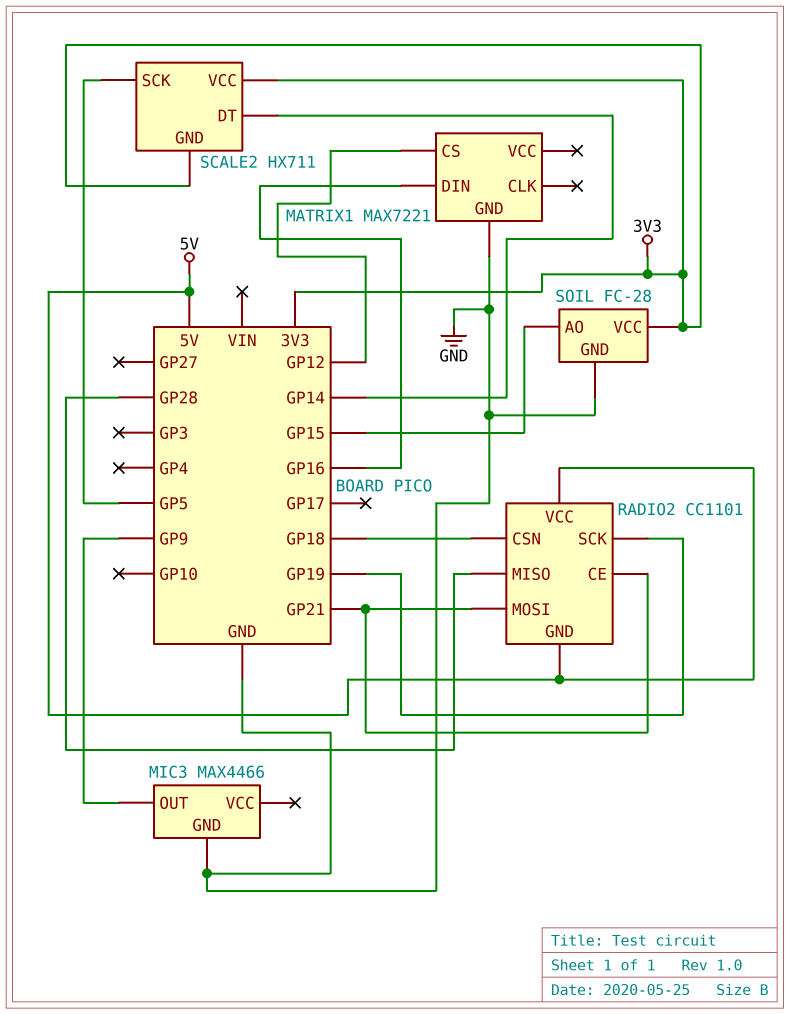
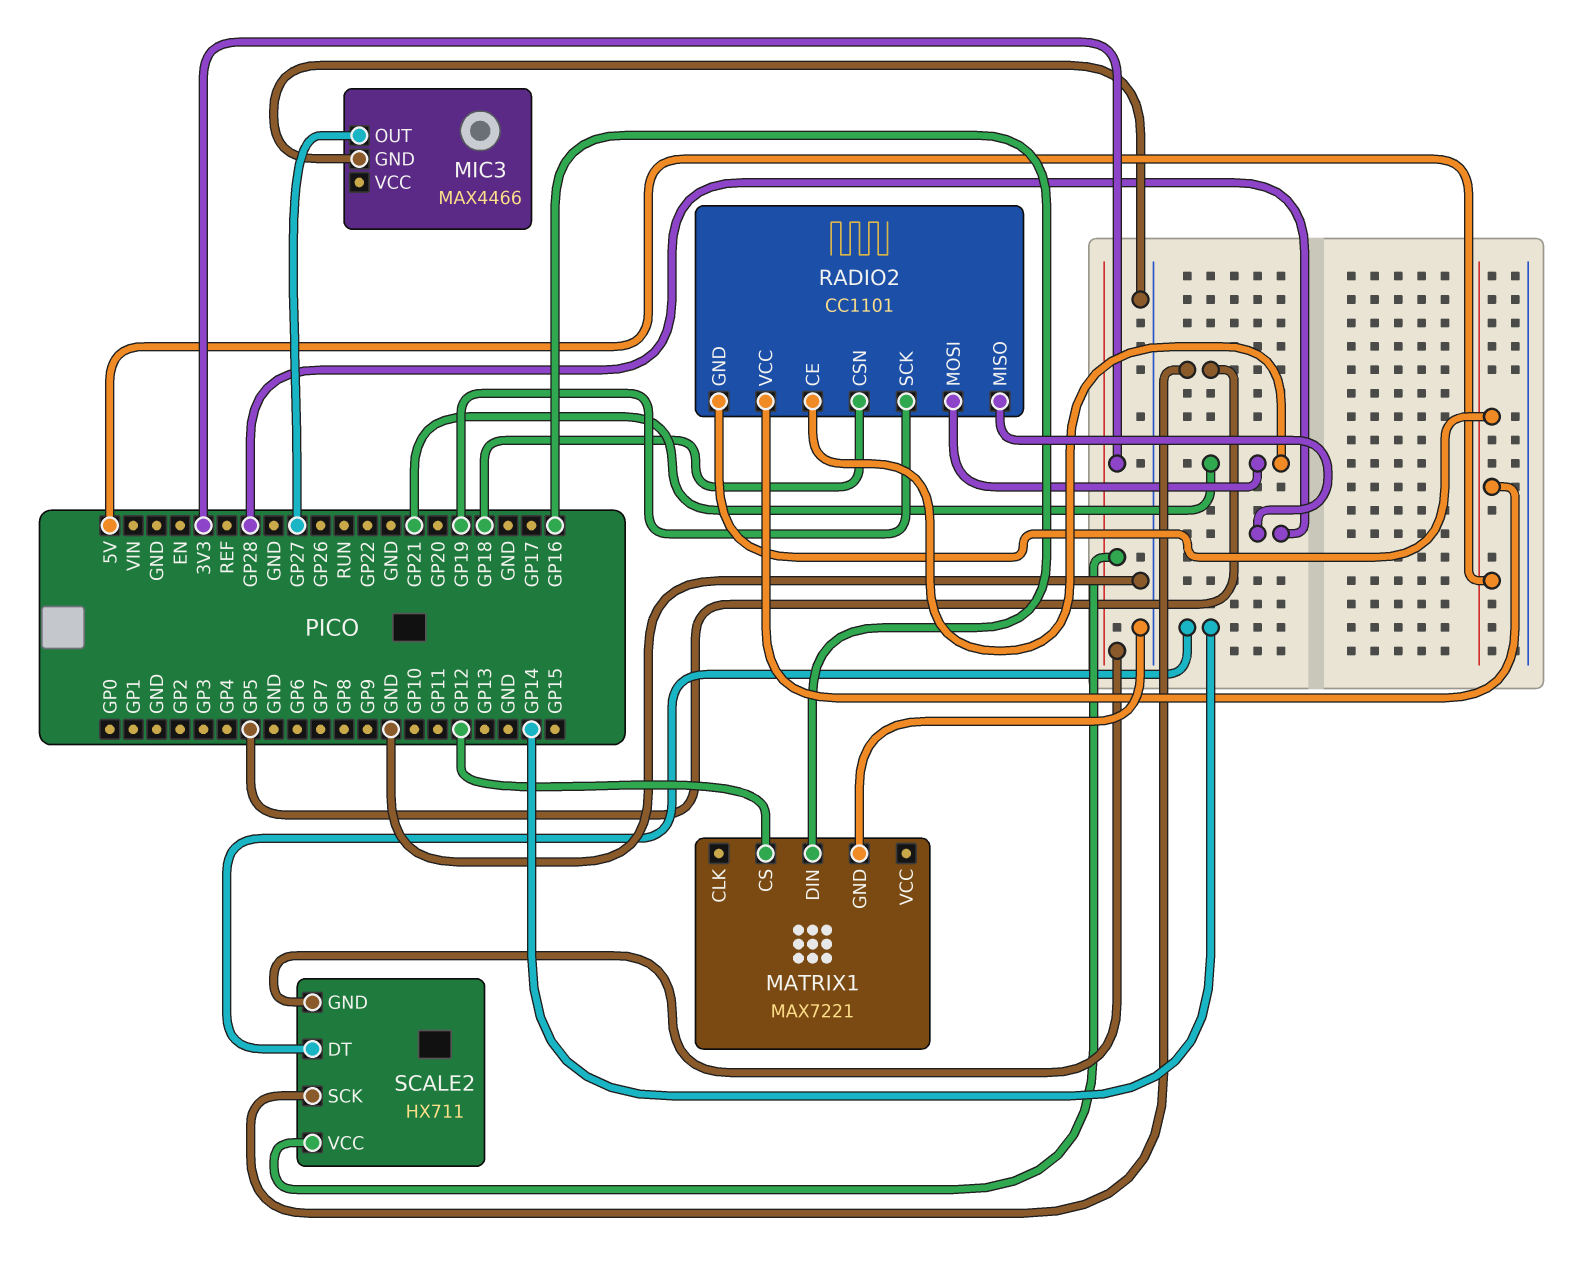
MIC3 pin OUT: GP9 -> GP27
SOIL: FC-28 -> none
SOIL pin AO: GP15 -> none
SOIL pin GND: GND -> none
SOIL pin VCC: 3V3 -> none

